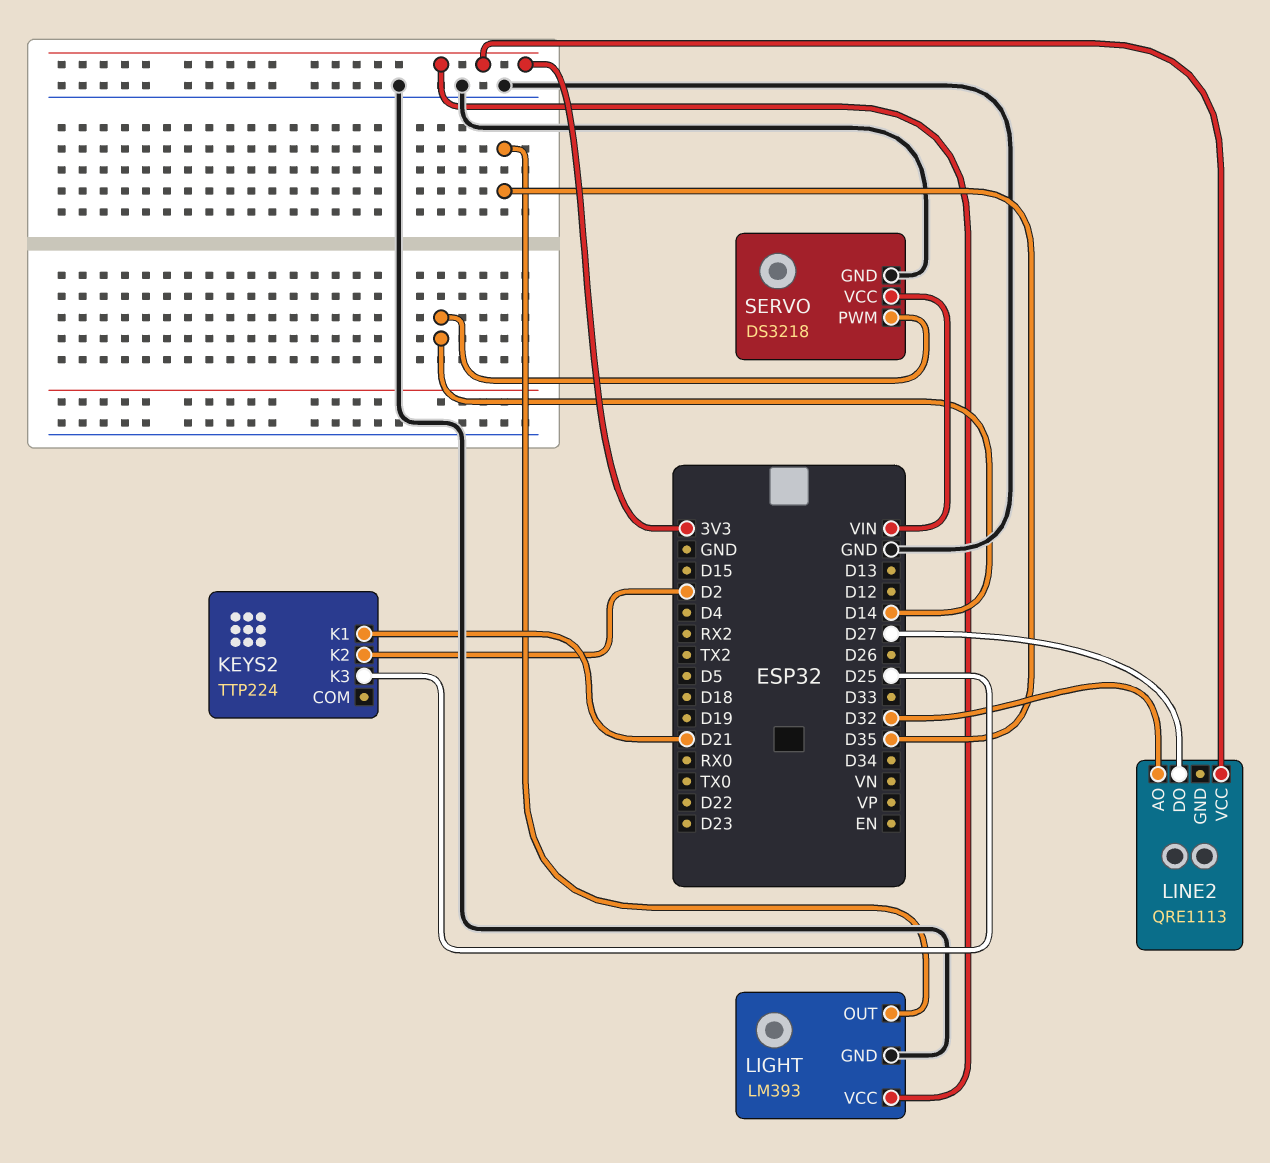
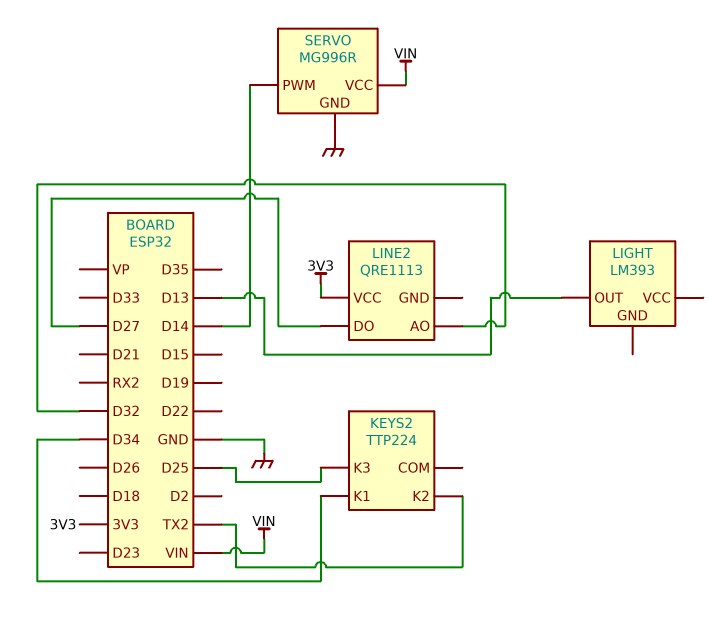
KEYS2 pin K1: D21 -> D34
KEYS2 pin K2: D2 -> TX2
LIGHT pin GND: GND -> none
LIGHT pin OUT: D35 -> D13
LIGHT pin VCC: 3V3 -> none
SERVO: DS3218 -> MG996R

